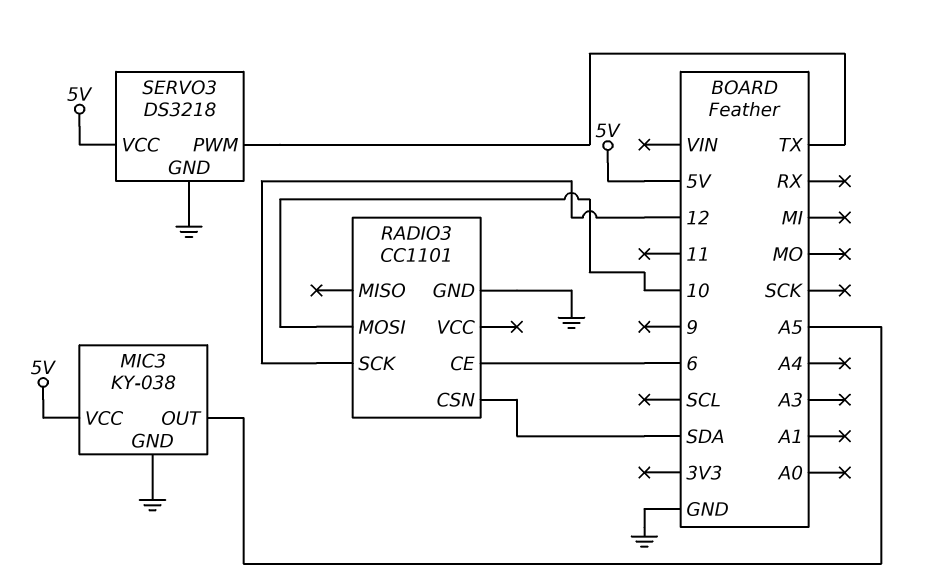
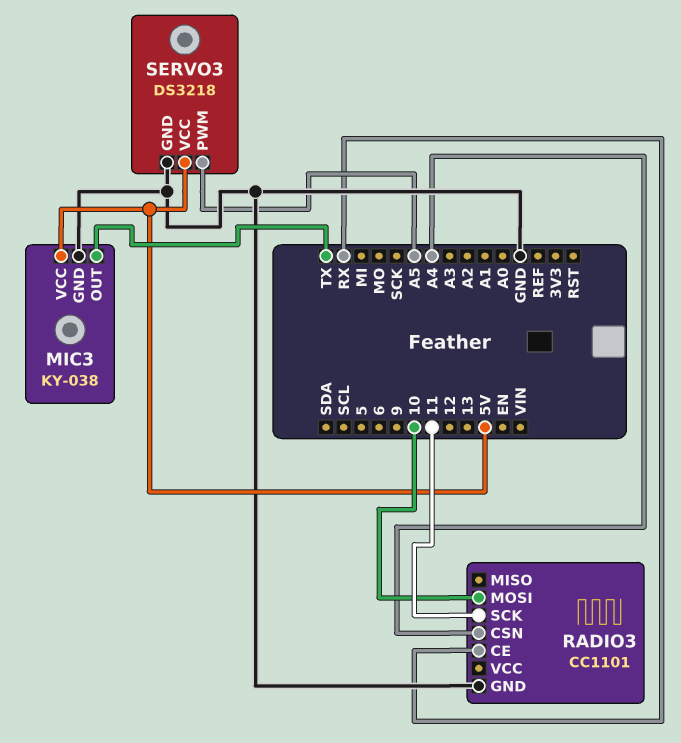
MIC3 pin OUT: A5 -> TX
RADIO3 pin CE: 6 -> RX
RADIO3 pin CSN: SDA -> A4
RADIO3 pin SCK: 12 -> 11
SERVO3 pin PWM: TX -> A5

